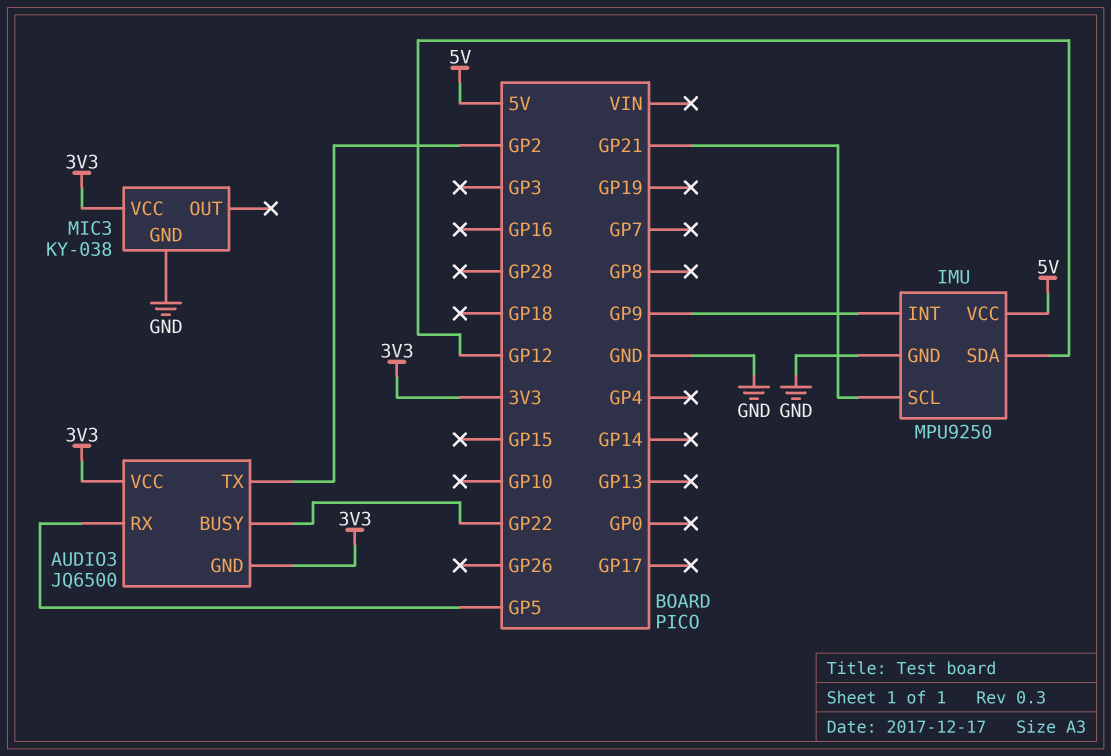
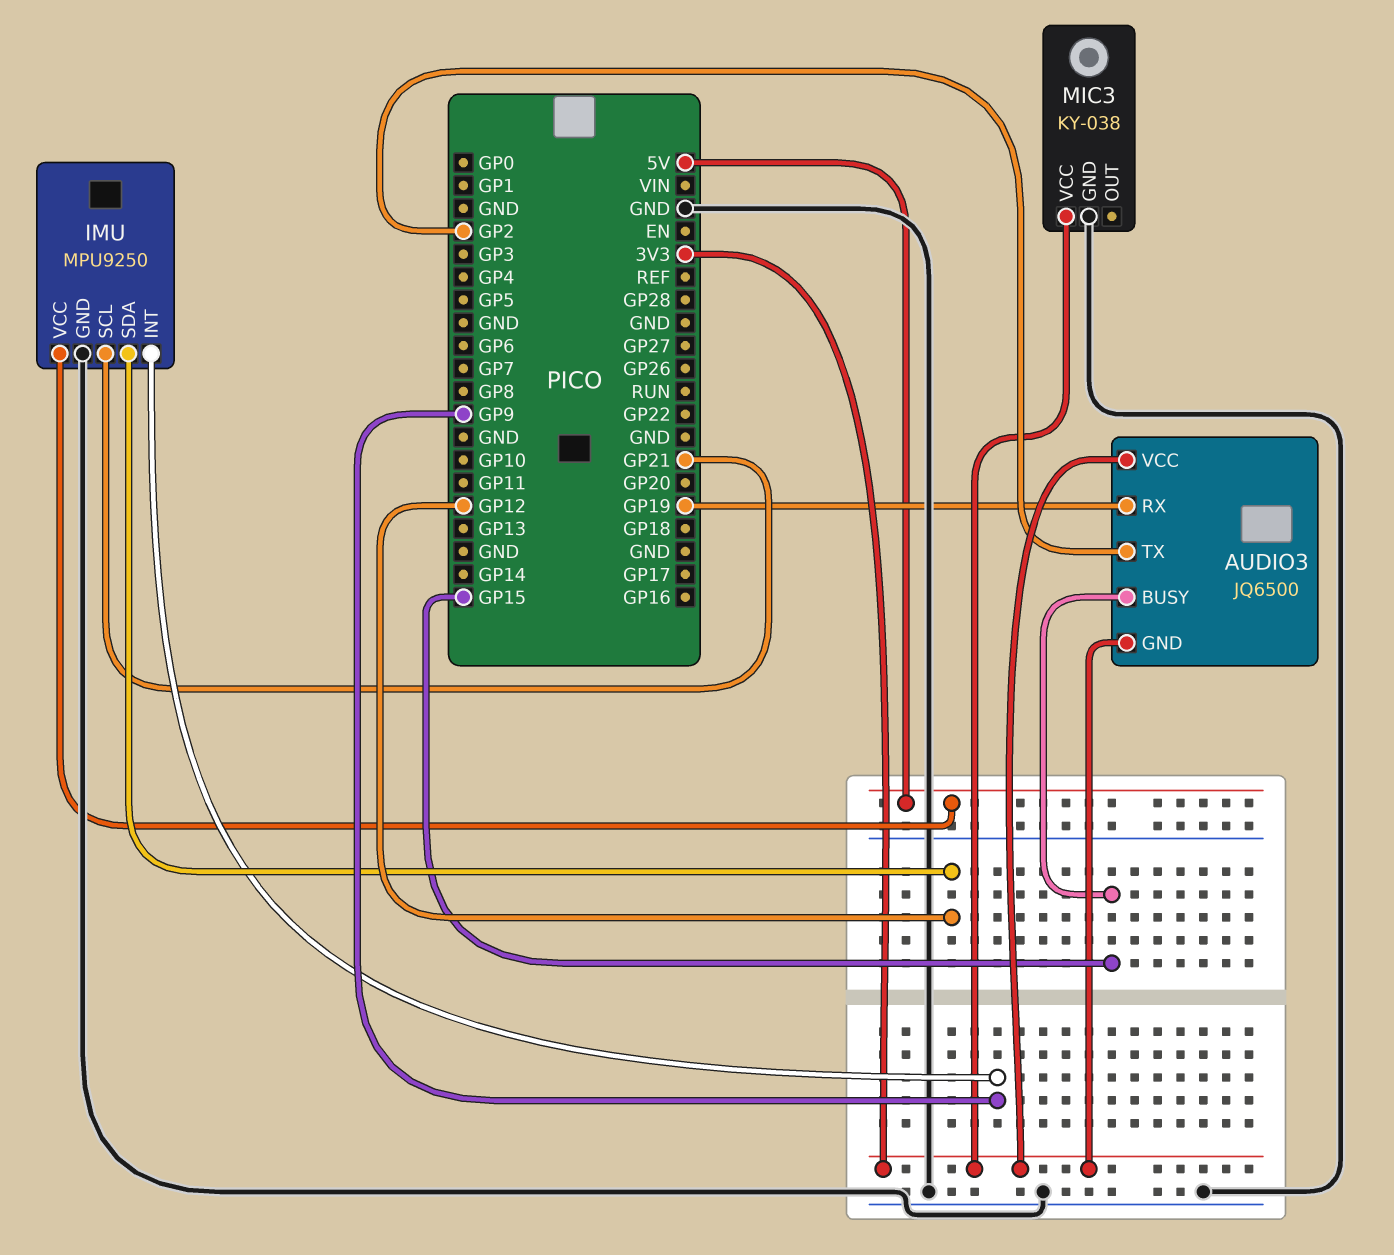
AUDIO3 pin BUSY: GP22 -> GP15
AUDIO3 pin RX: GP5 -> GP19

